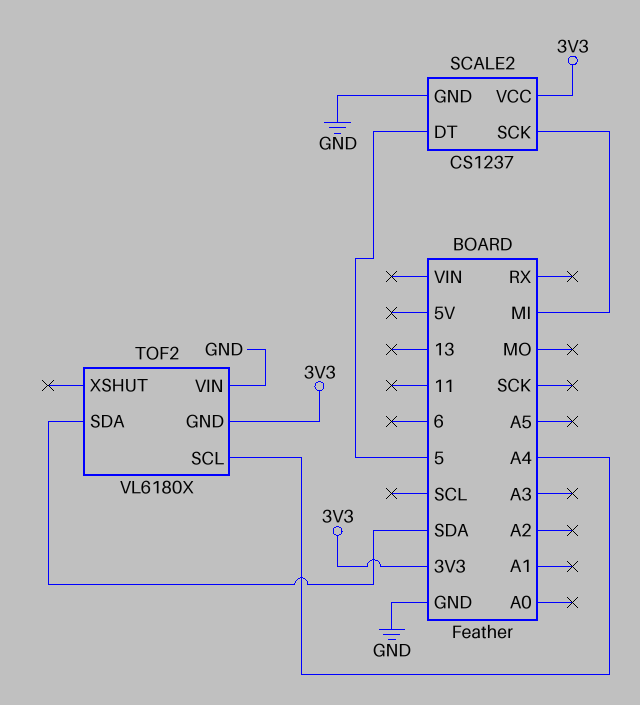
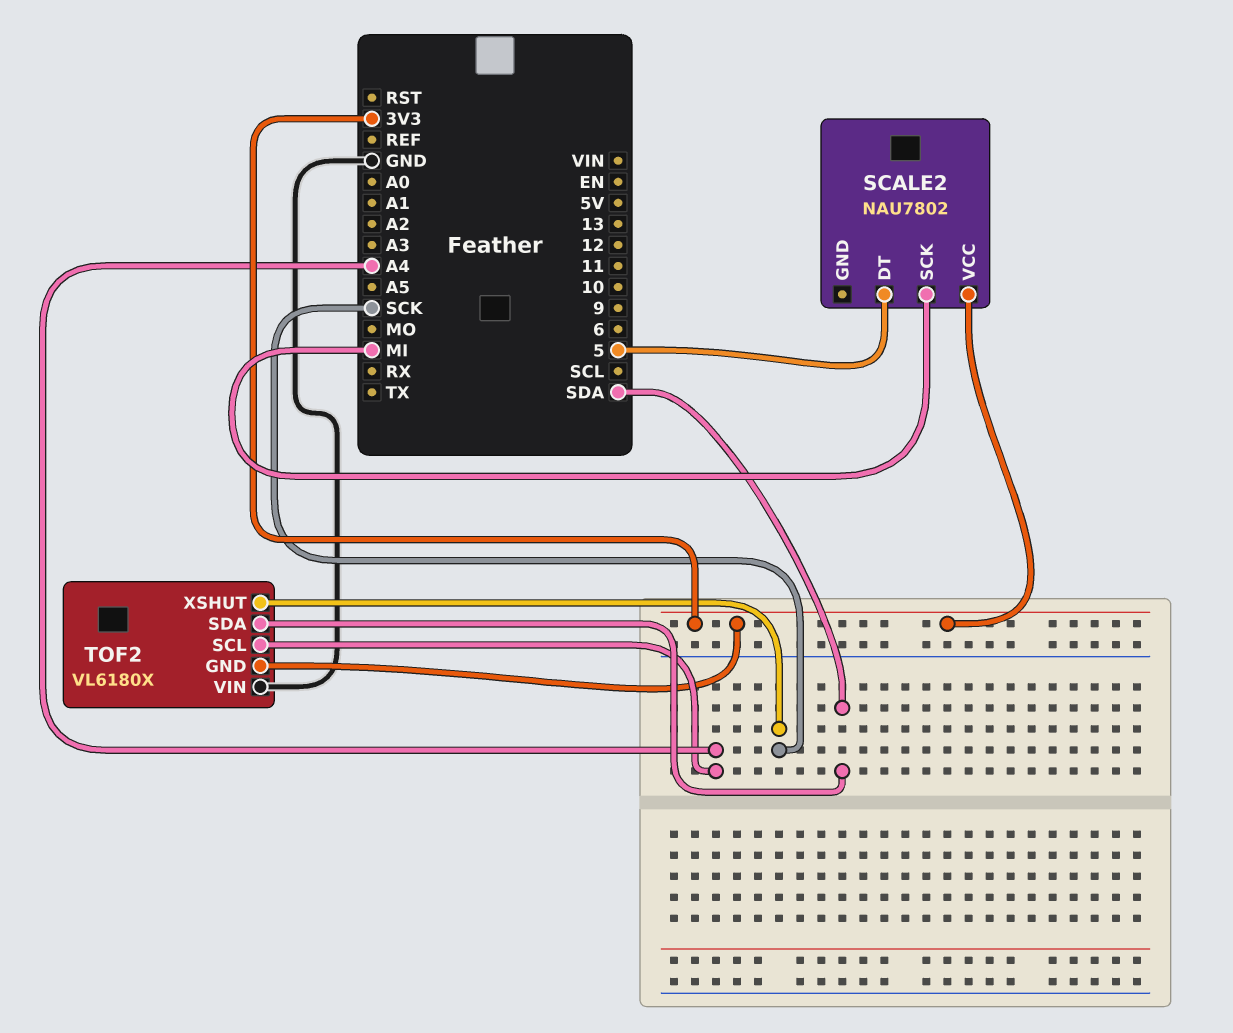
SCALE2: CS1237 -> NAU7802
SCALE2 pin GND: GND -> none
TOF2 pin XSHUT: none -> SCK

